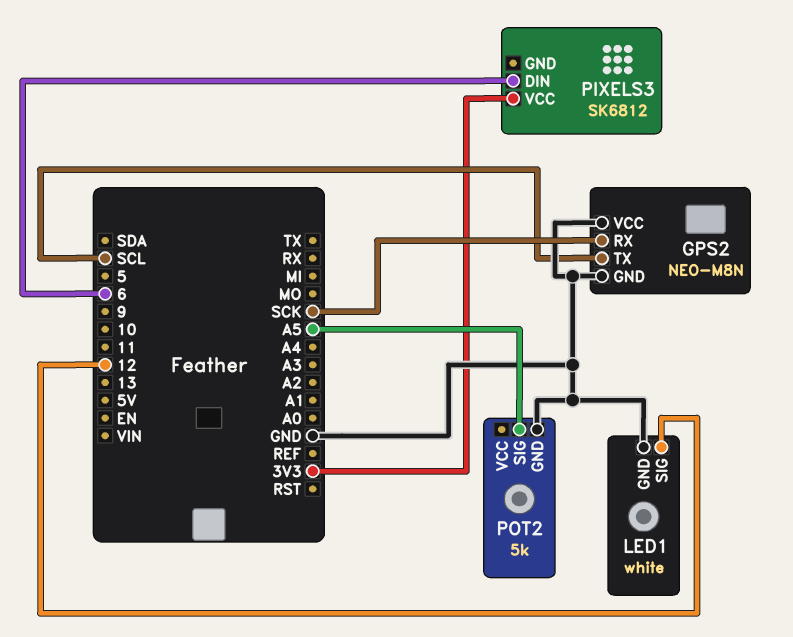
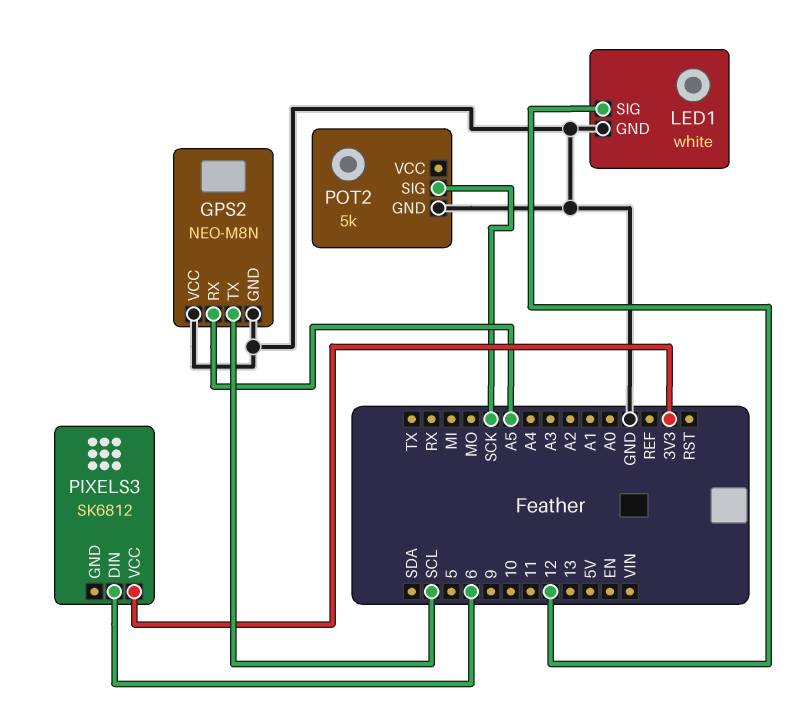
GPS2 pin RX: SCK -> A5
POT2 pin SIG: A5 -> SCK

